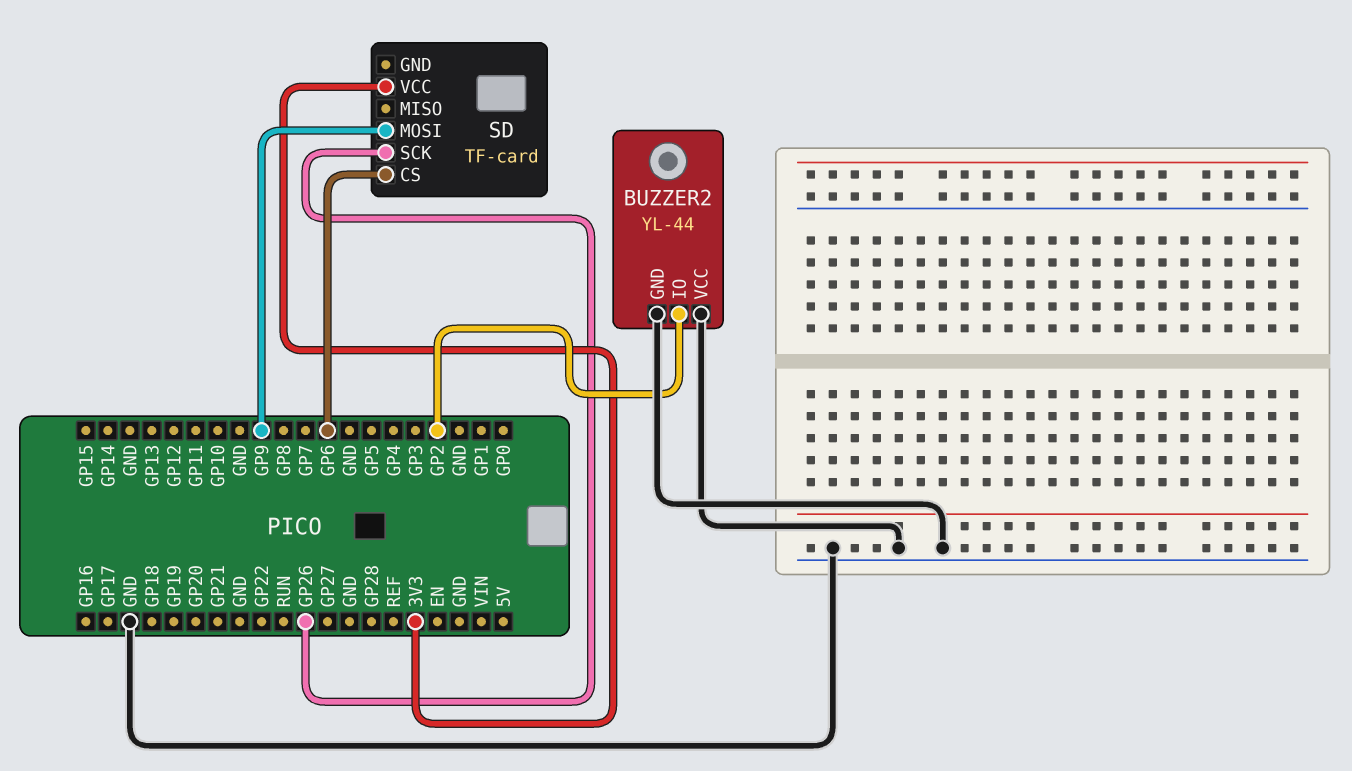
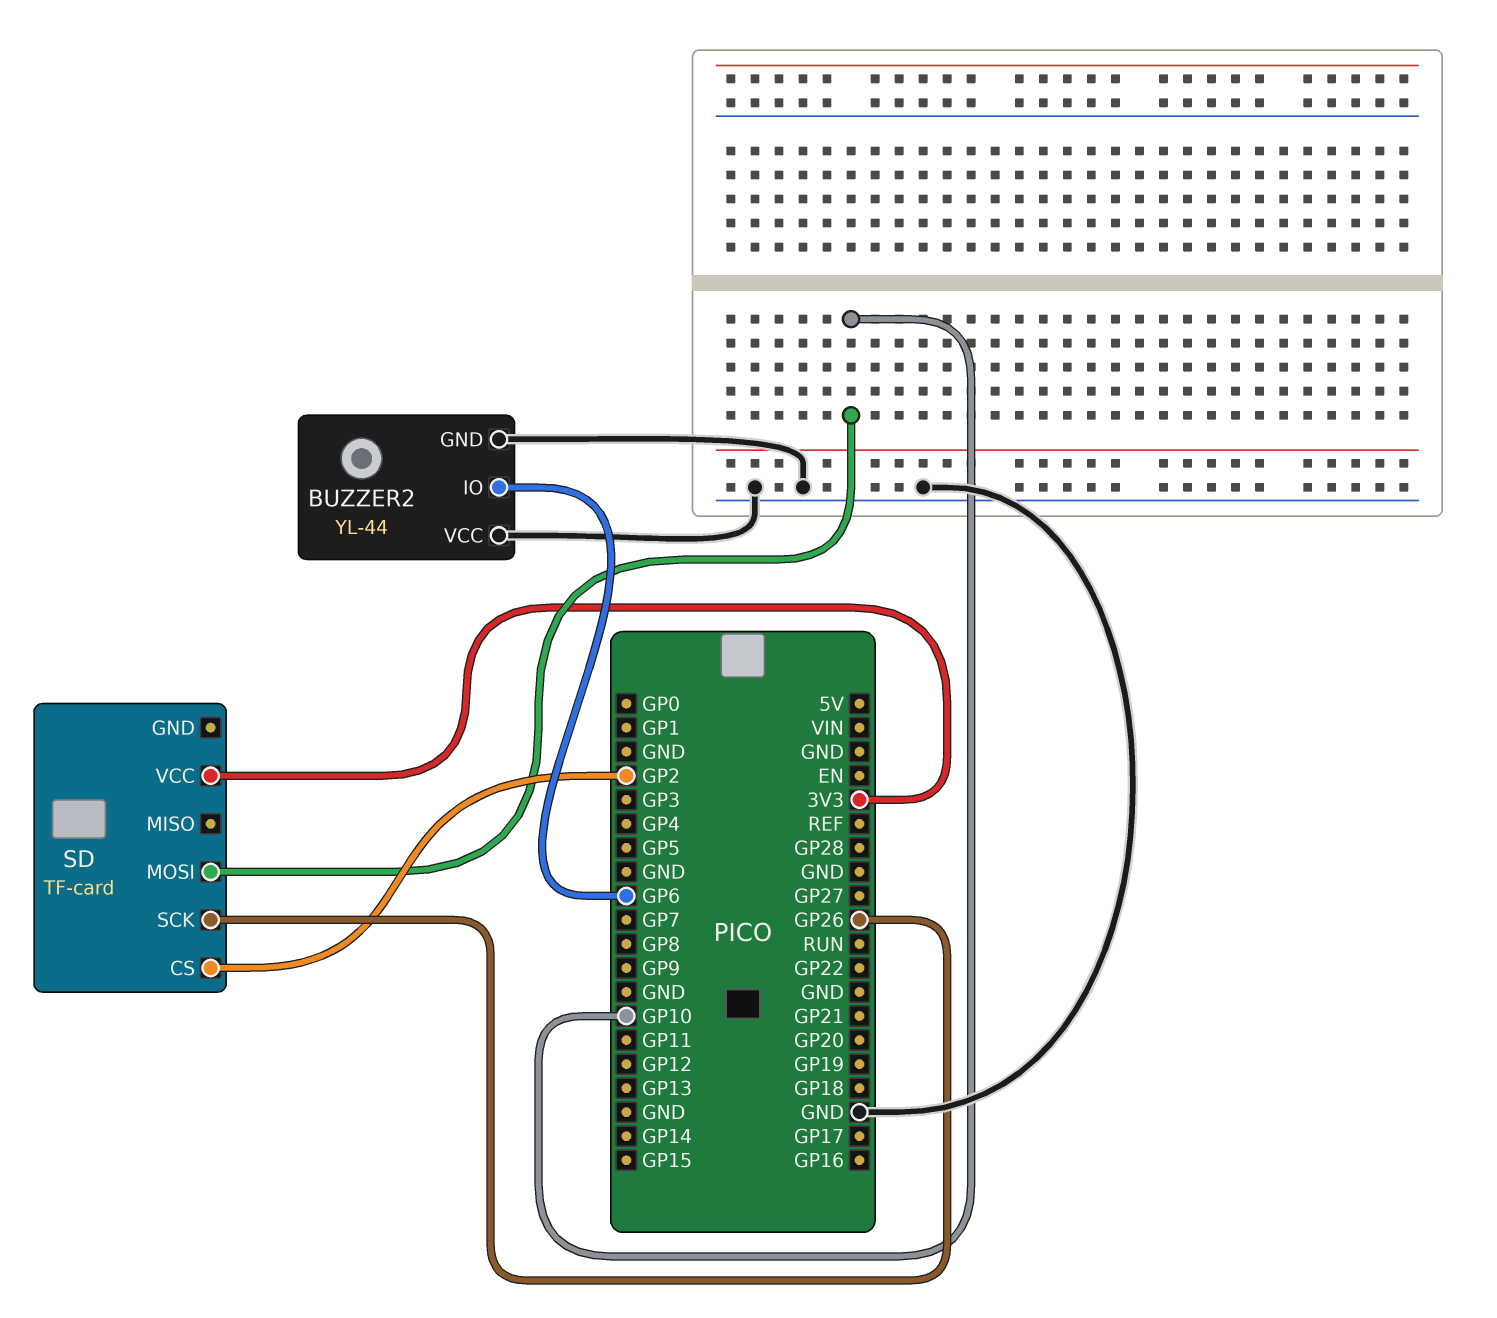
BUZZER2 pin IO: GP2 -> GP6
SD pin CS: GP6 -> GP2
SD pin MOSI: GP9 -> GP10

